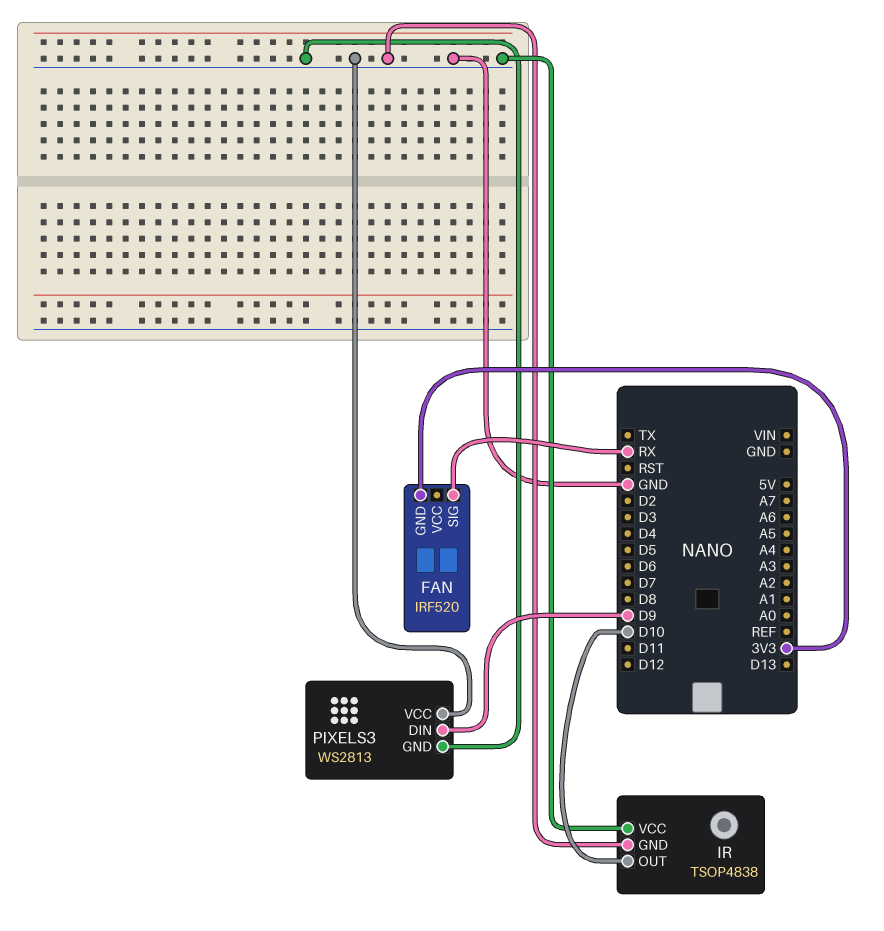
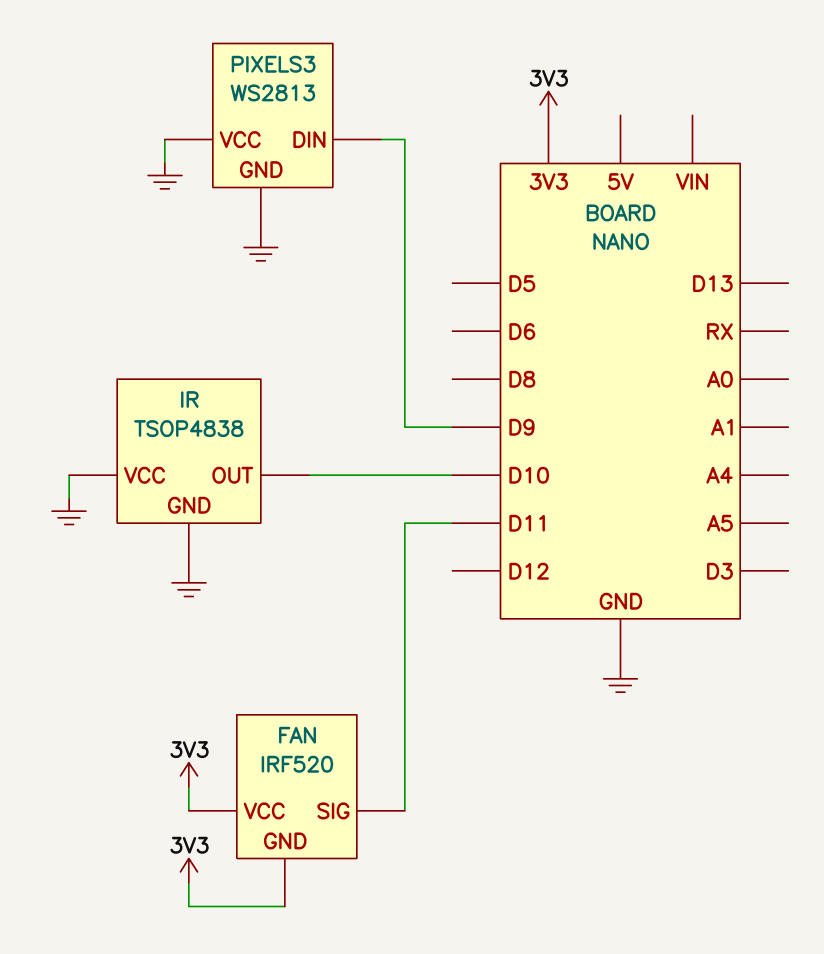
FAN pin SIG: RX -> D11
FAN pin VCC: none -> 3V3

